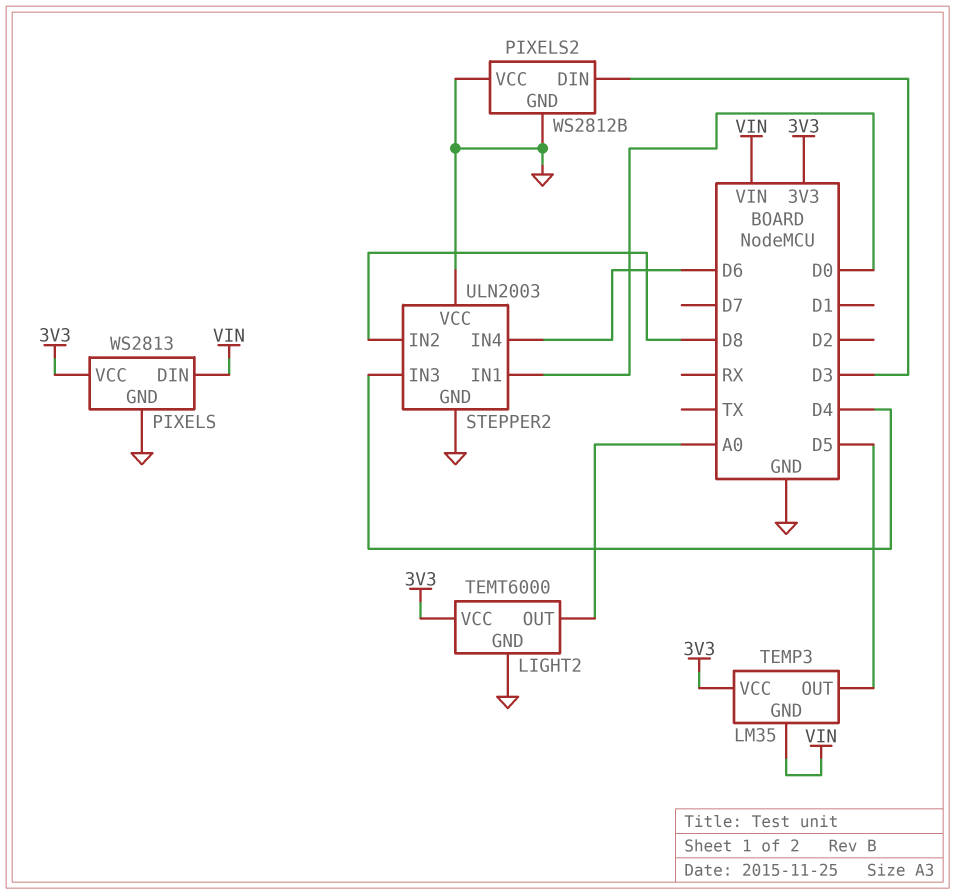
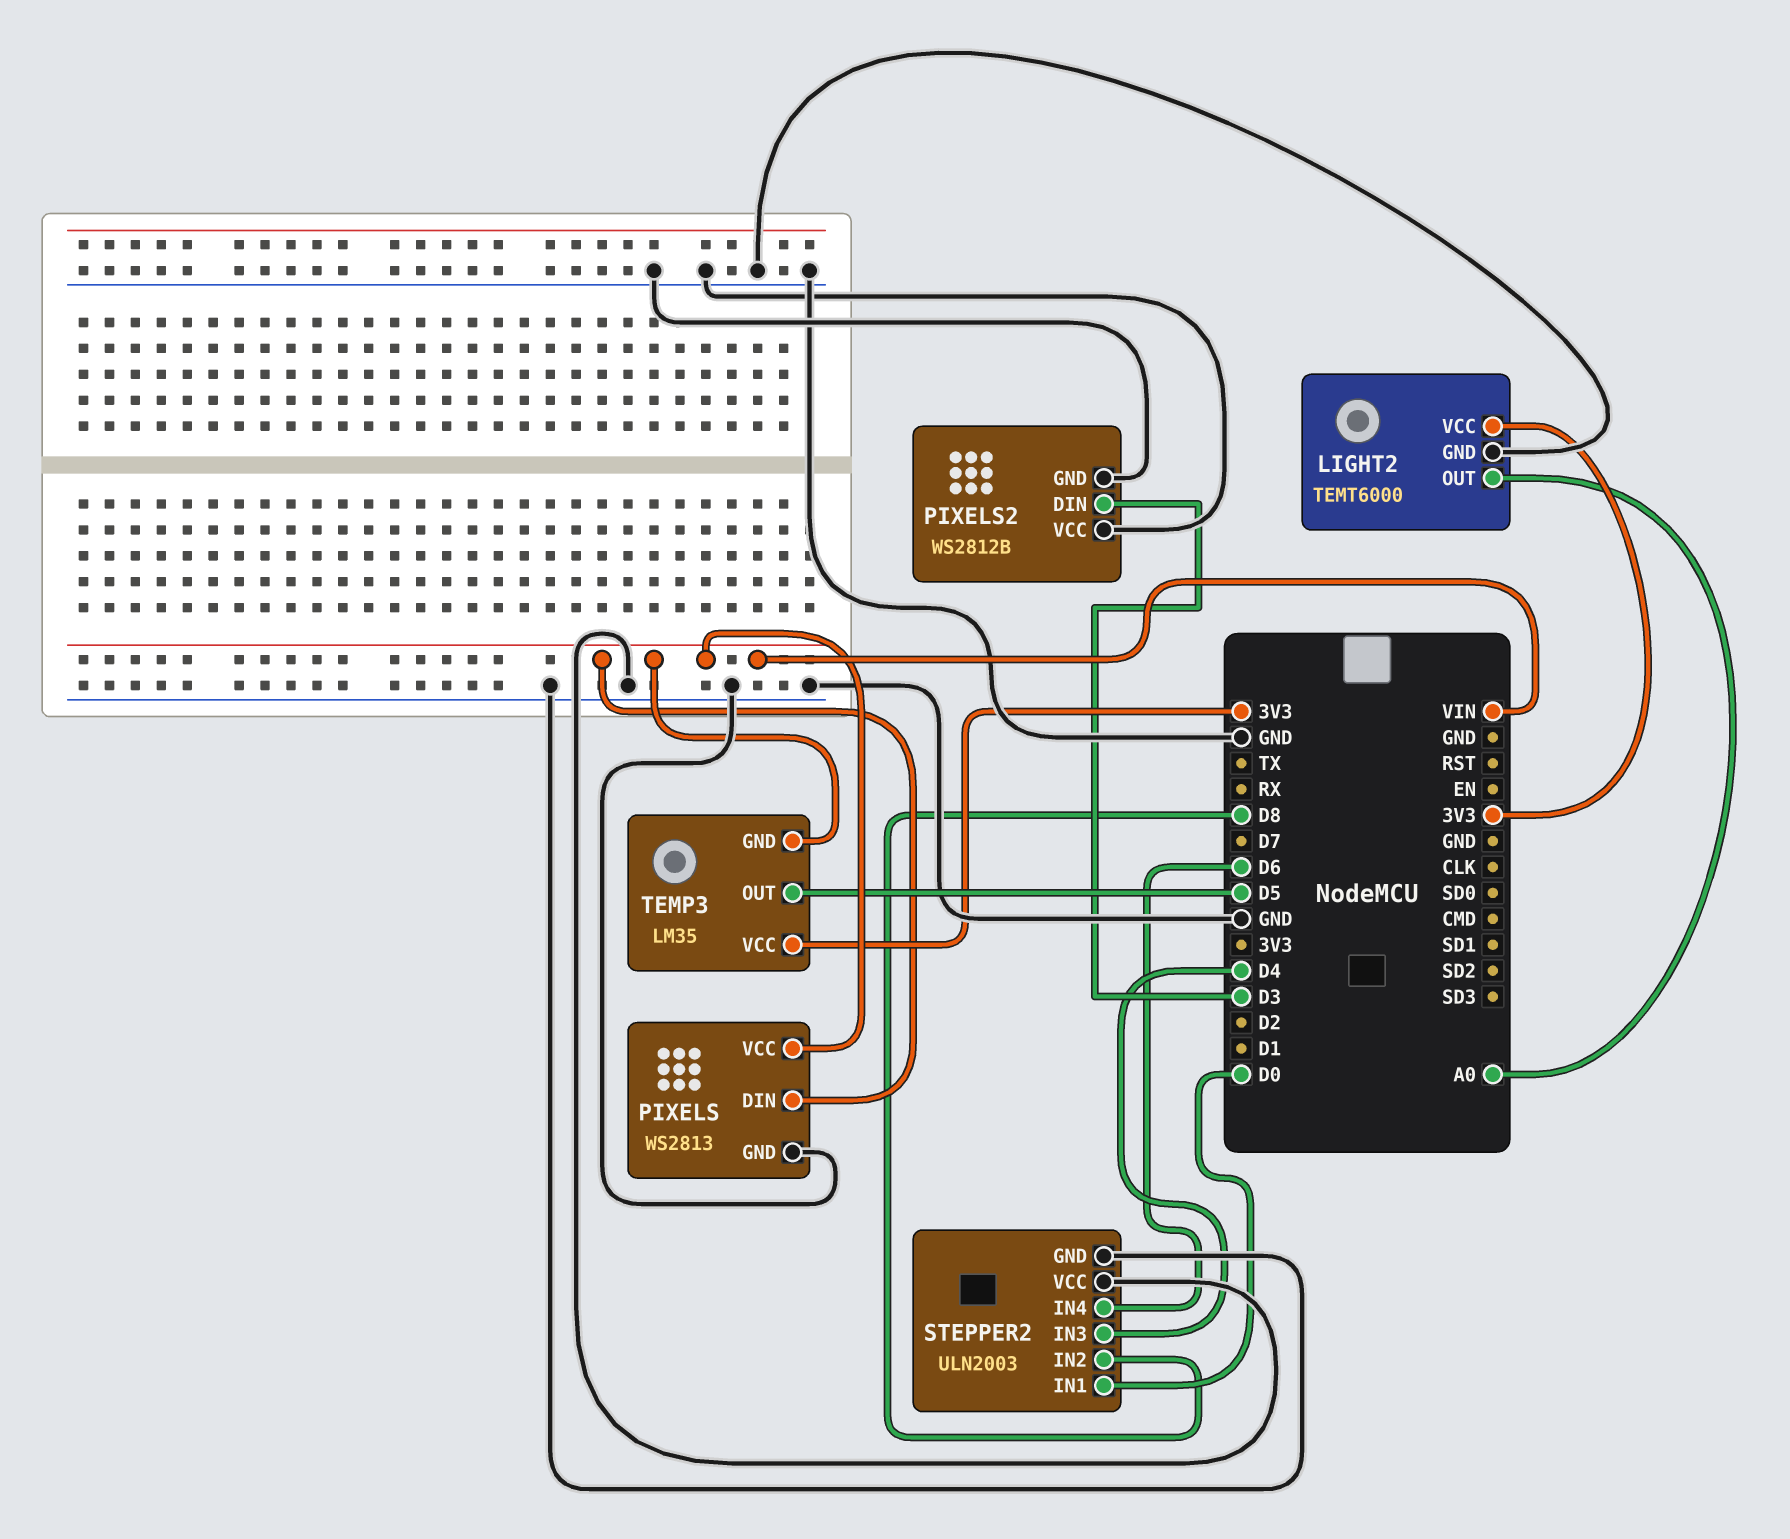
PIXELS pin VCC: 3V3 -> VIN

